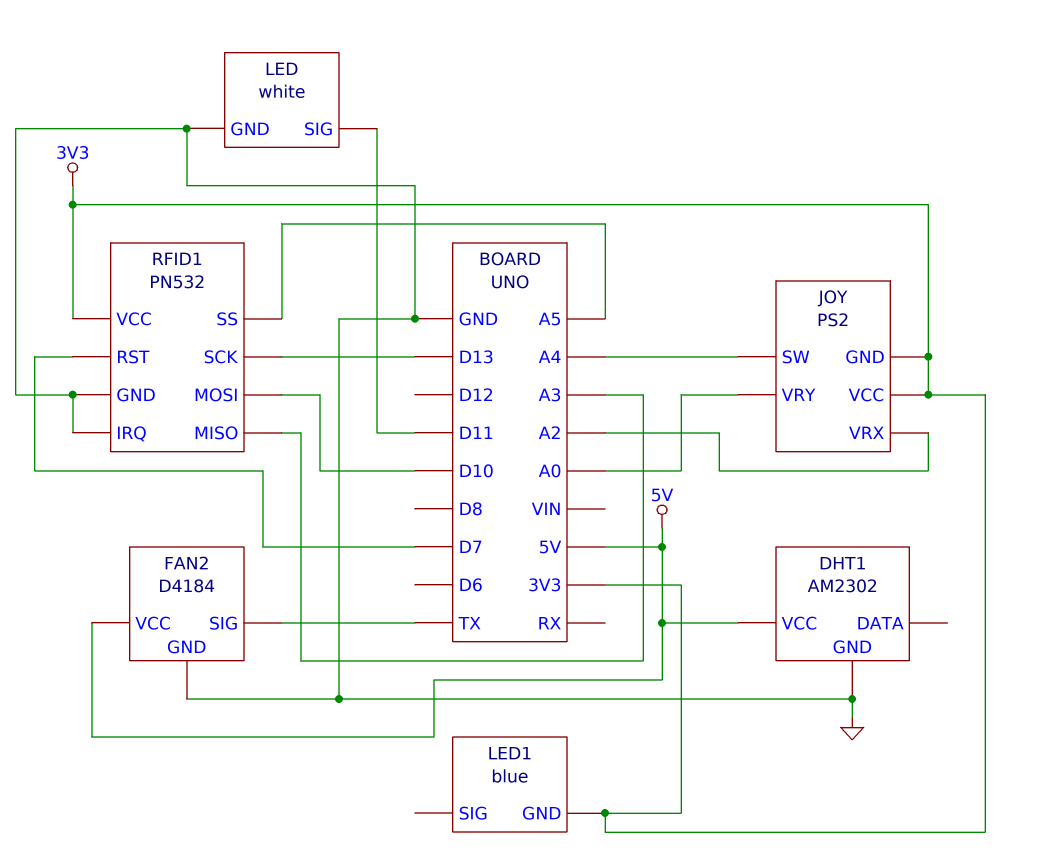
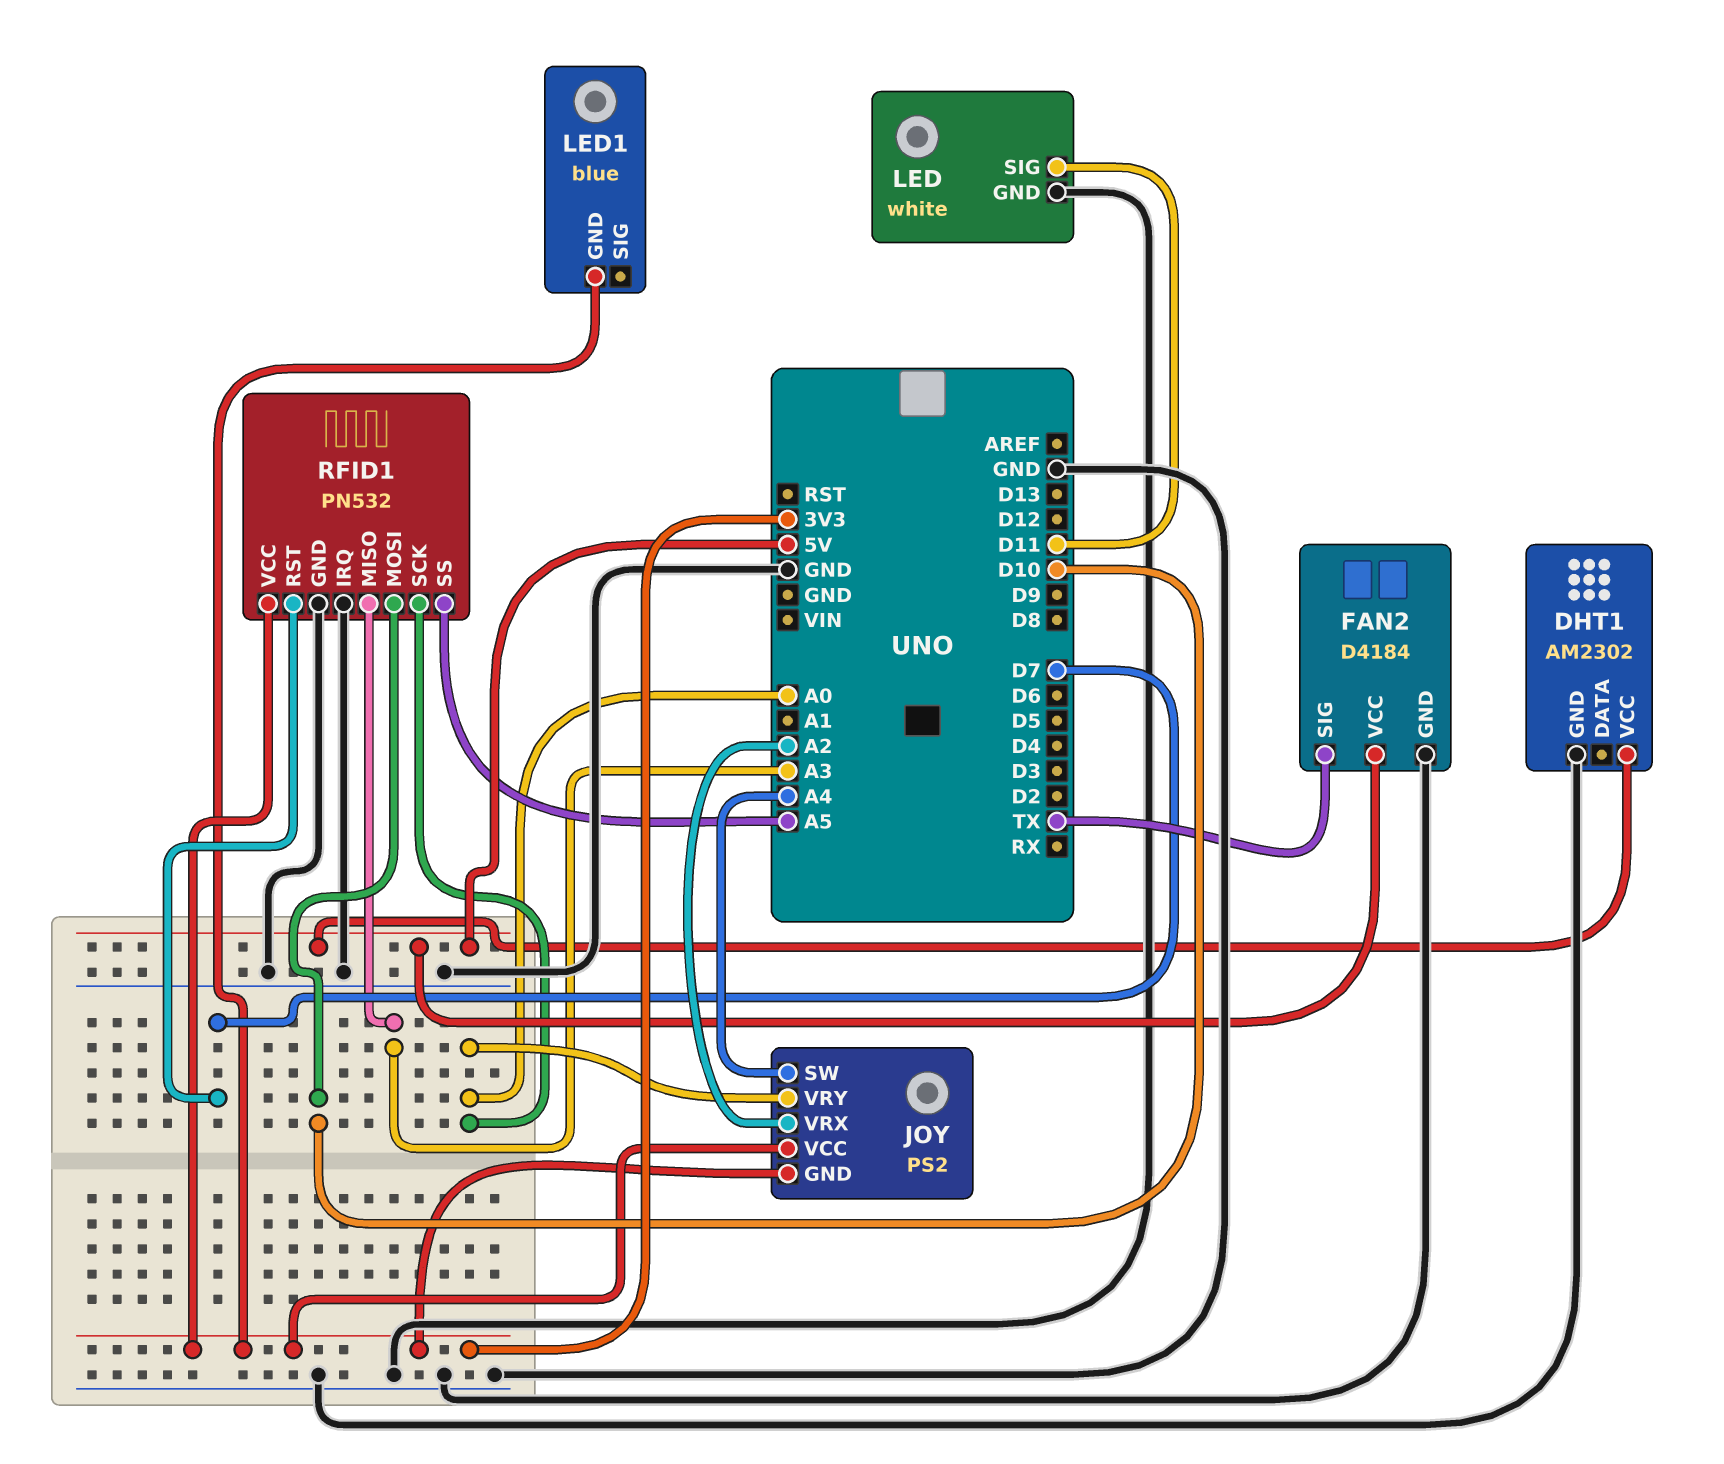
RFID1 pin SCK: D13 -> A0

